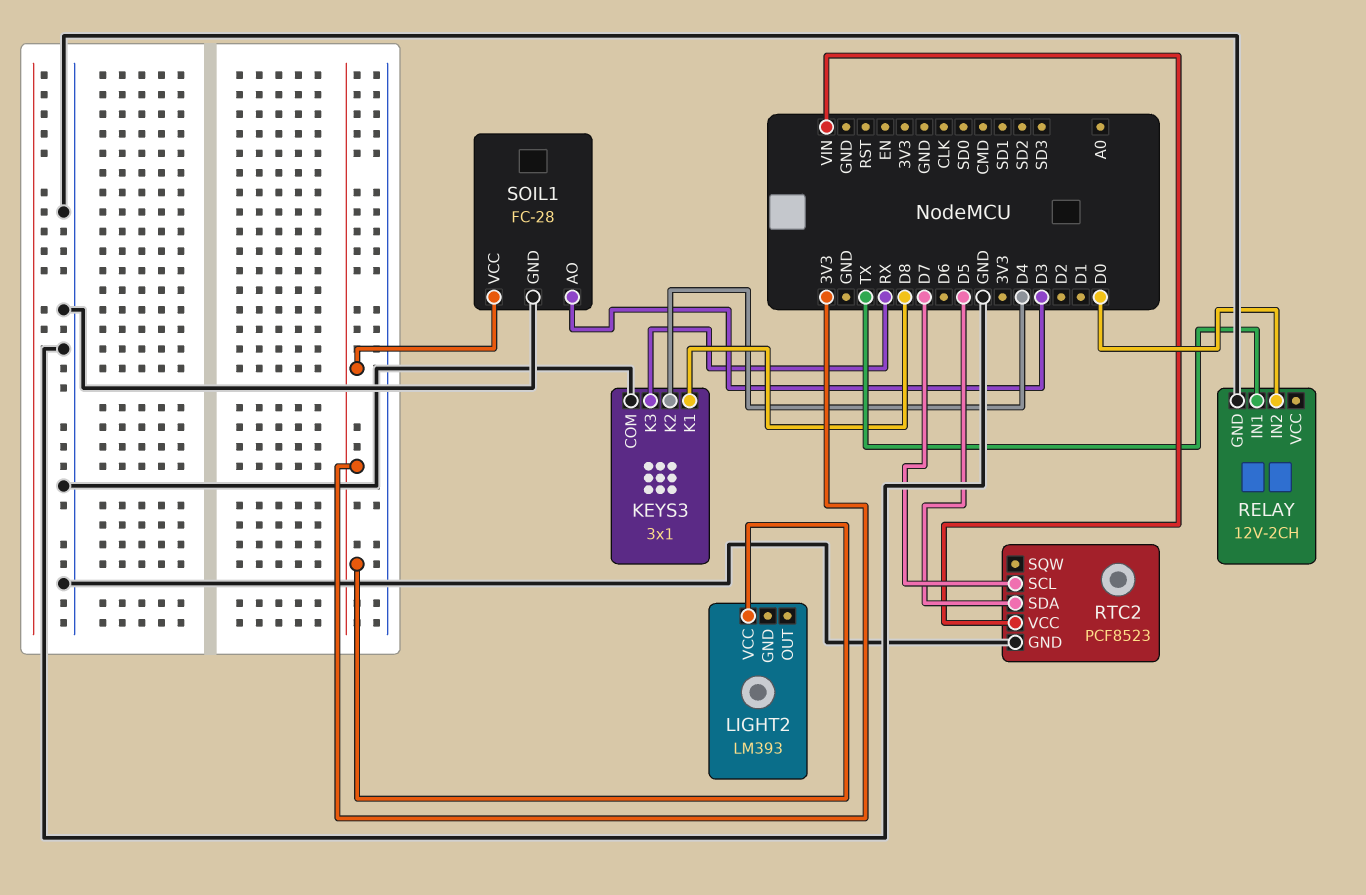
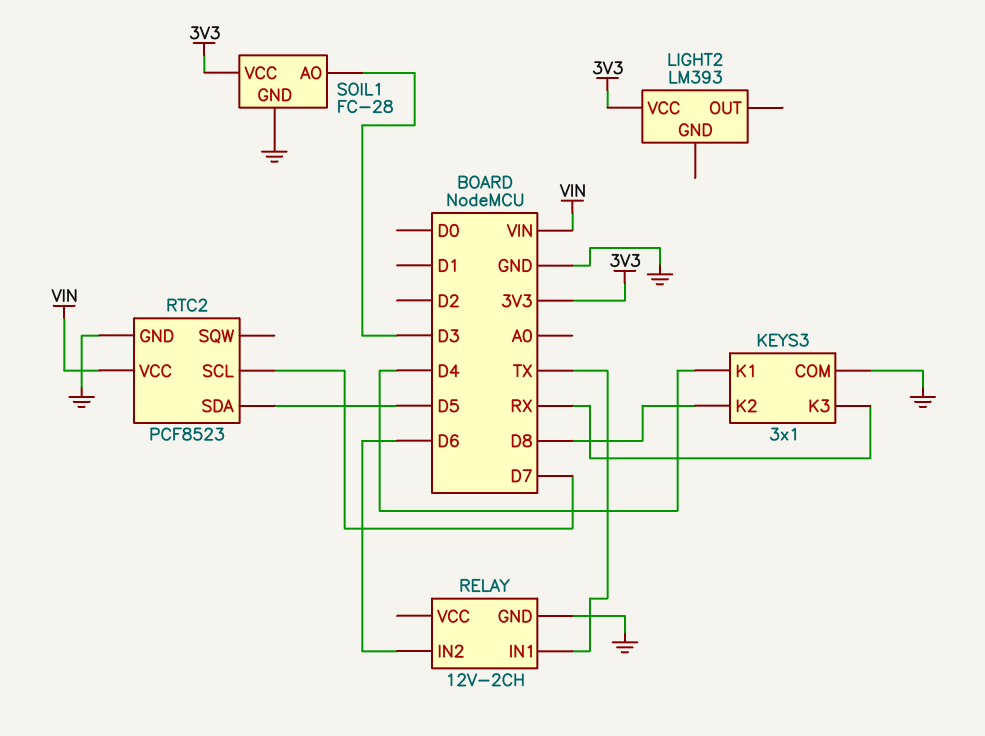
KEYS3 pin K1: D8 -> D4
KEYS3 pin K2: D4 -> D8
RELAY pin IN2: D0 -> D6

